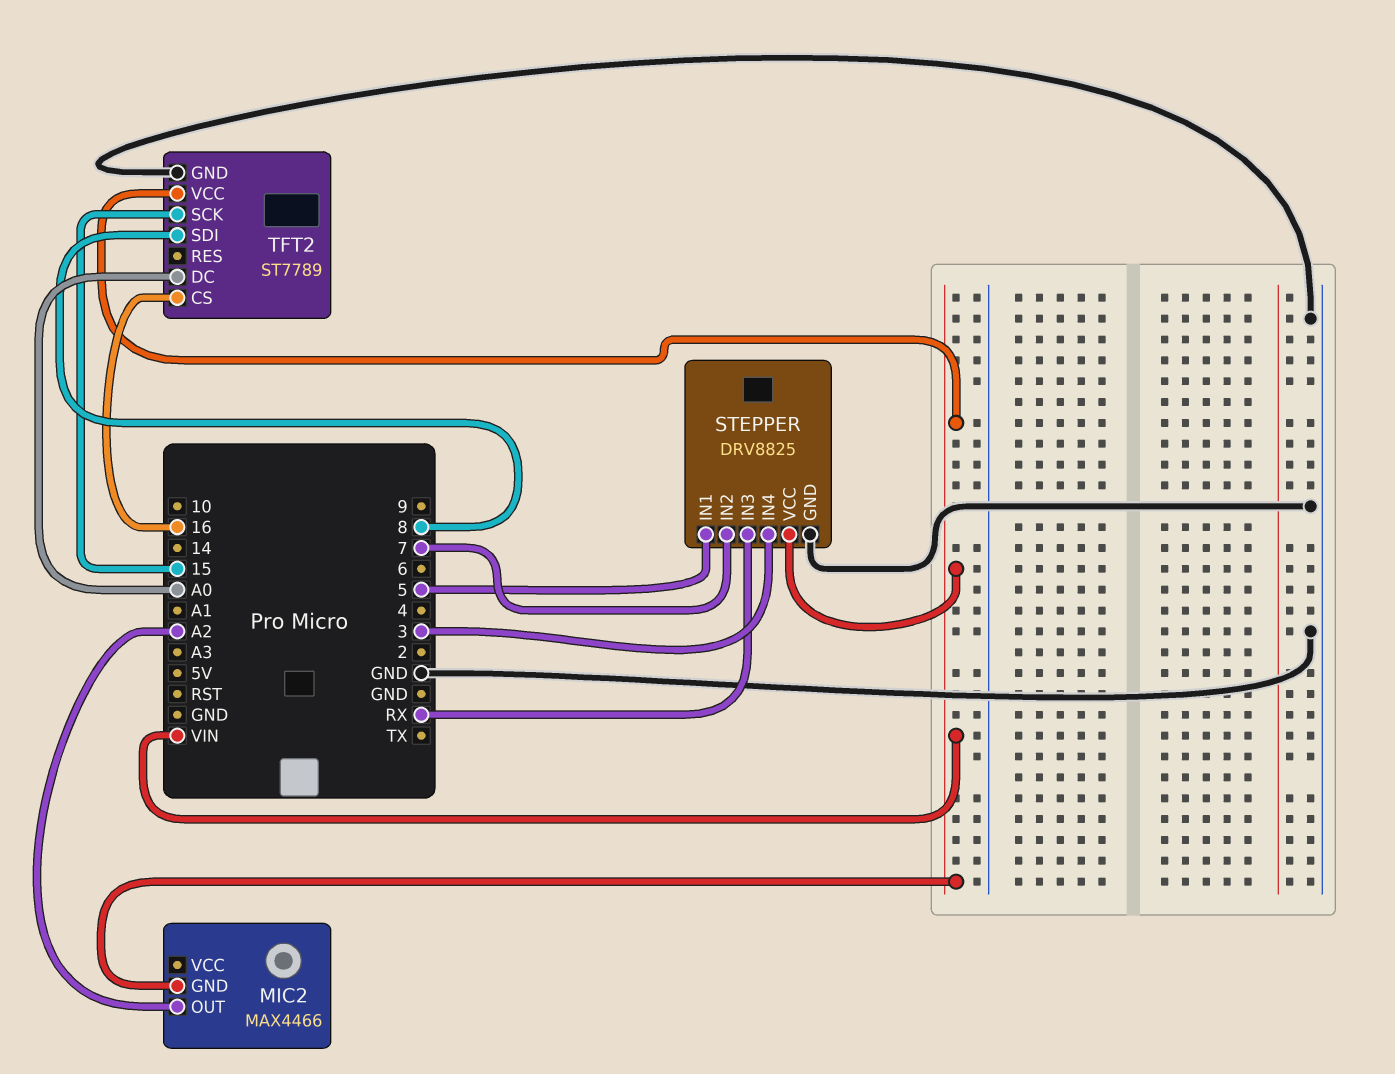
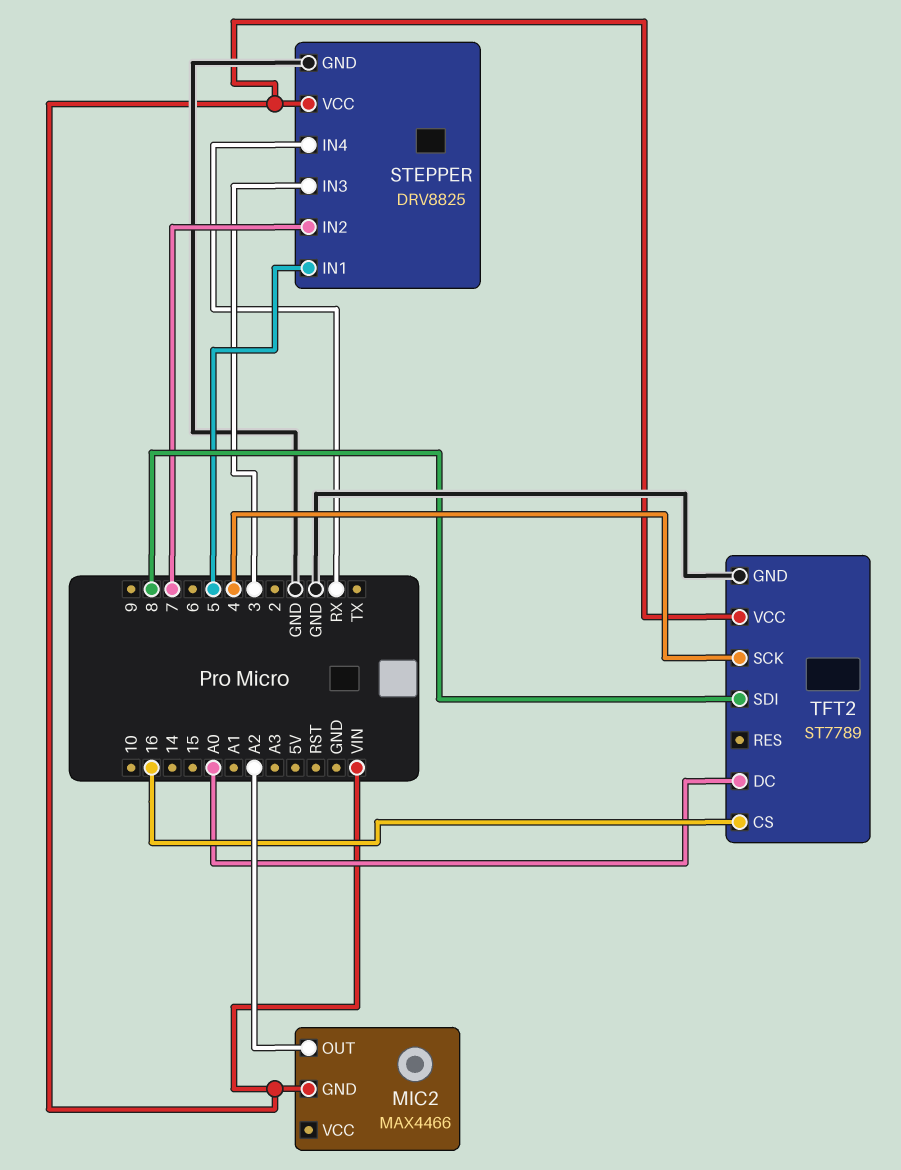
STEPPER pin IN3: RX -> 3
STEPPER pin IN4: 3 -> RX
TFT2 pin SCK: 15 -> 4

